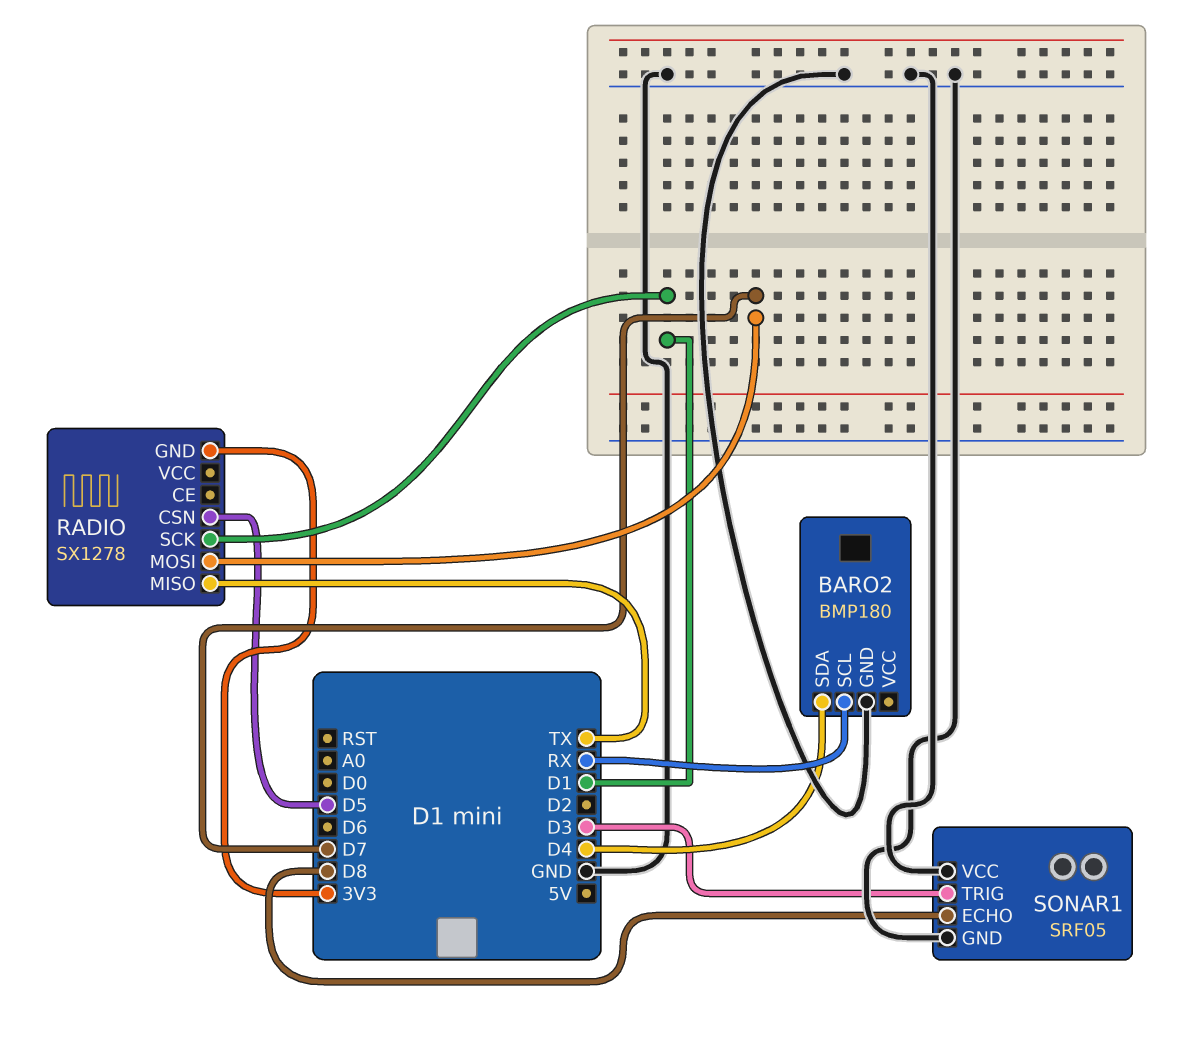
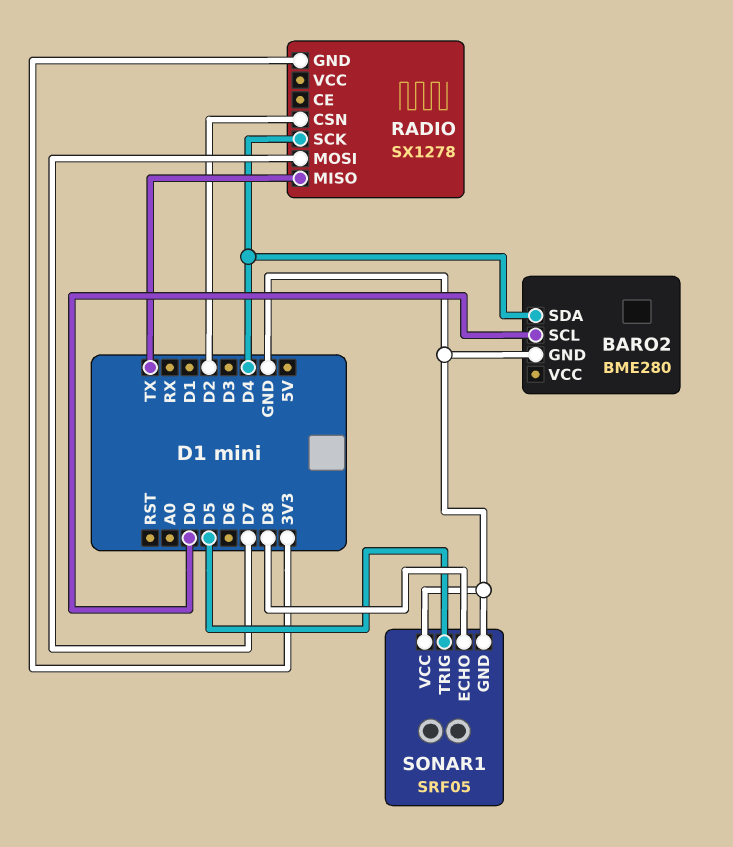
BARO2: BMP180 -> BME280
BARO2 pin SCL: RX -> D0
RADIO pin CSN: D5 -> D2
RADIO pin SCK: D1 -> D4
SONAR1 pin TRIG: D3 -> D5

